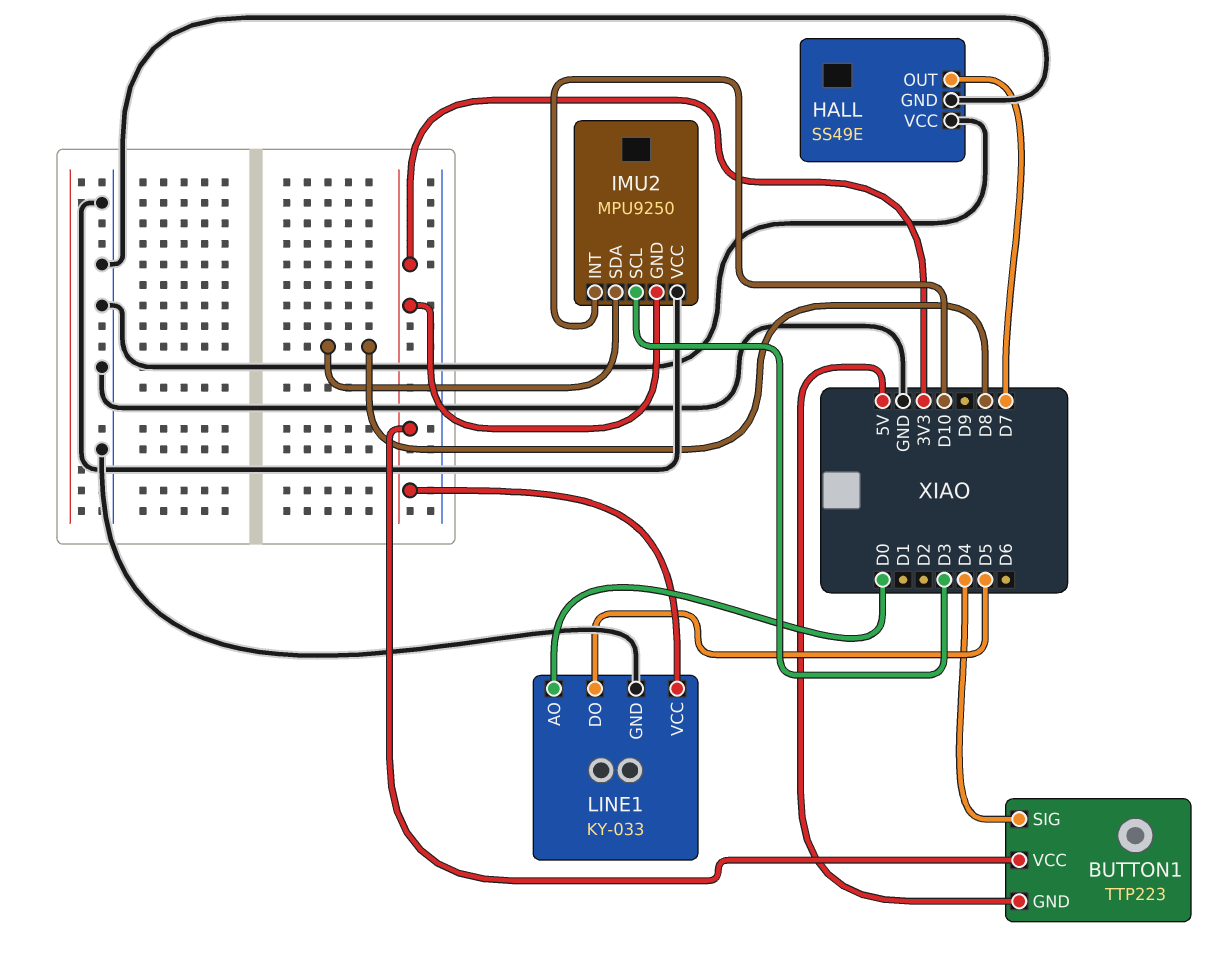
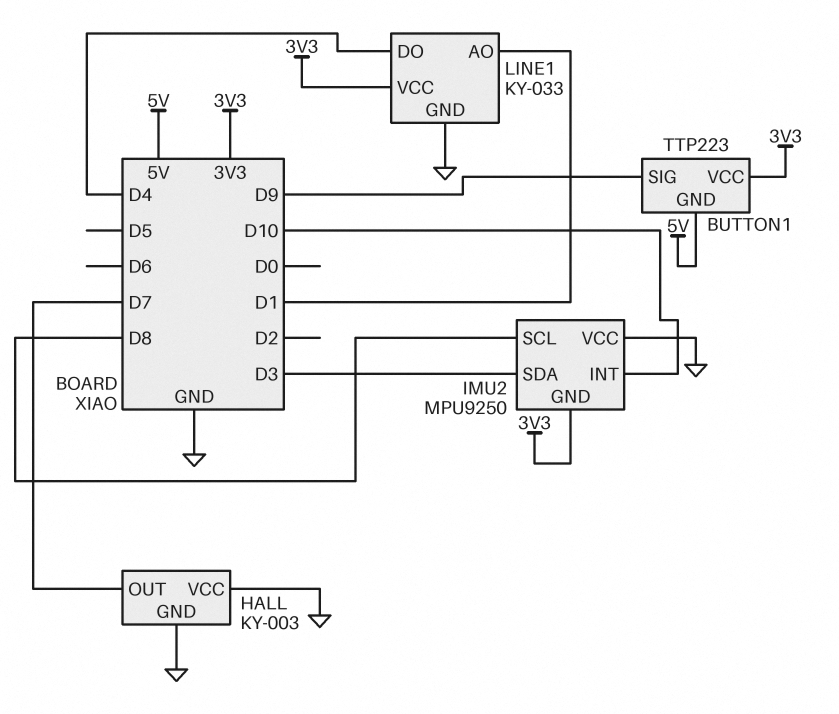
BUTTON1 pin SIG: D4 -> D9
HALL: SS49E -> KY-003
IMU2 pin SCL: D3 -> D8
IMU2 pin SDA: D8 -> D3
LINE1 pin AO: D0 -> D1
LINE1 pin DO: D5 -> D4

